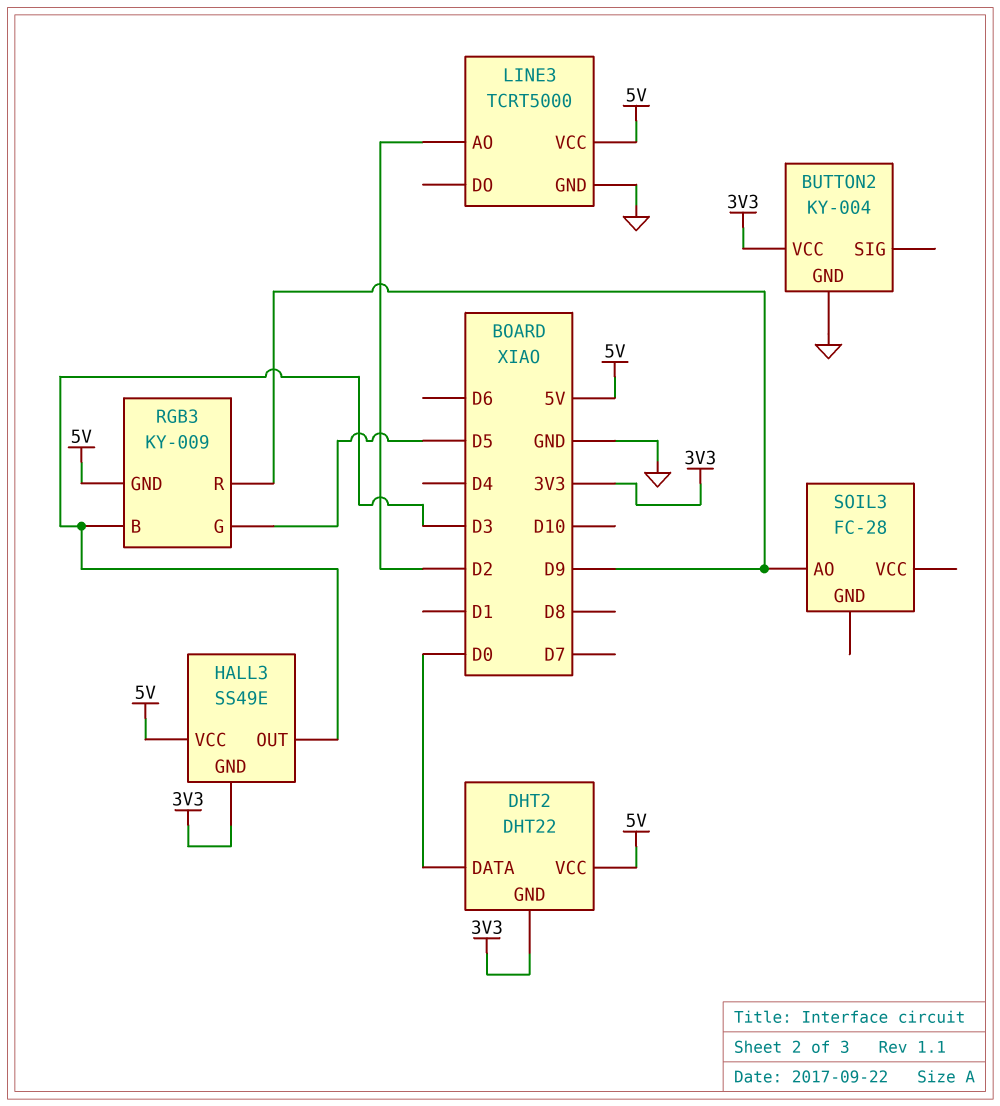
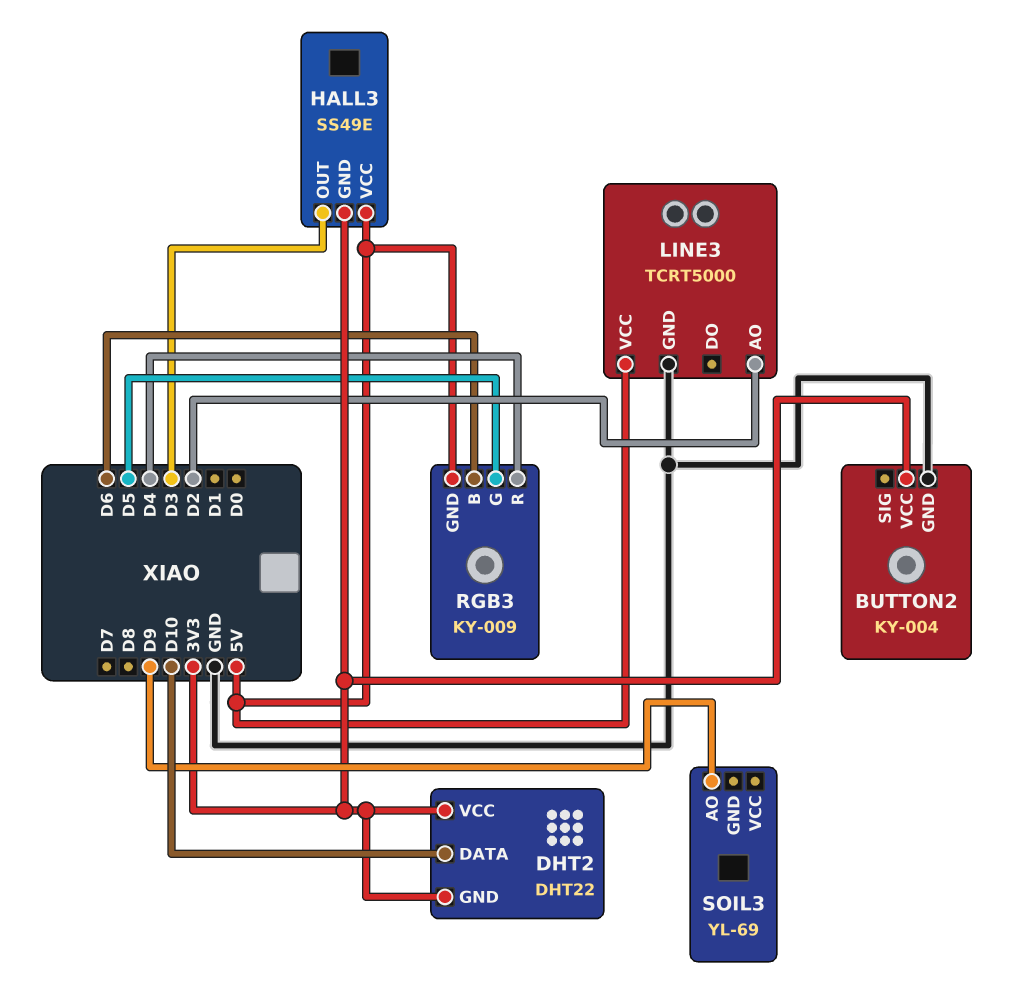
DHT2 pin DATA: D0 -> D10
DHT2 pin VCC: 5V -> 3V3
RGB3 pin B: D3 -> D6
RGB3 pin R: D9 -> D4
SOIL3: FC-28 -> YL-69

